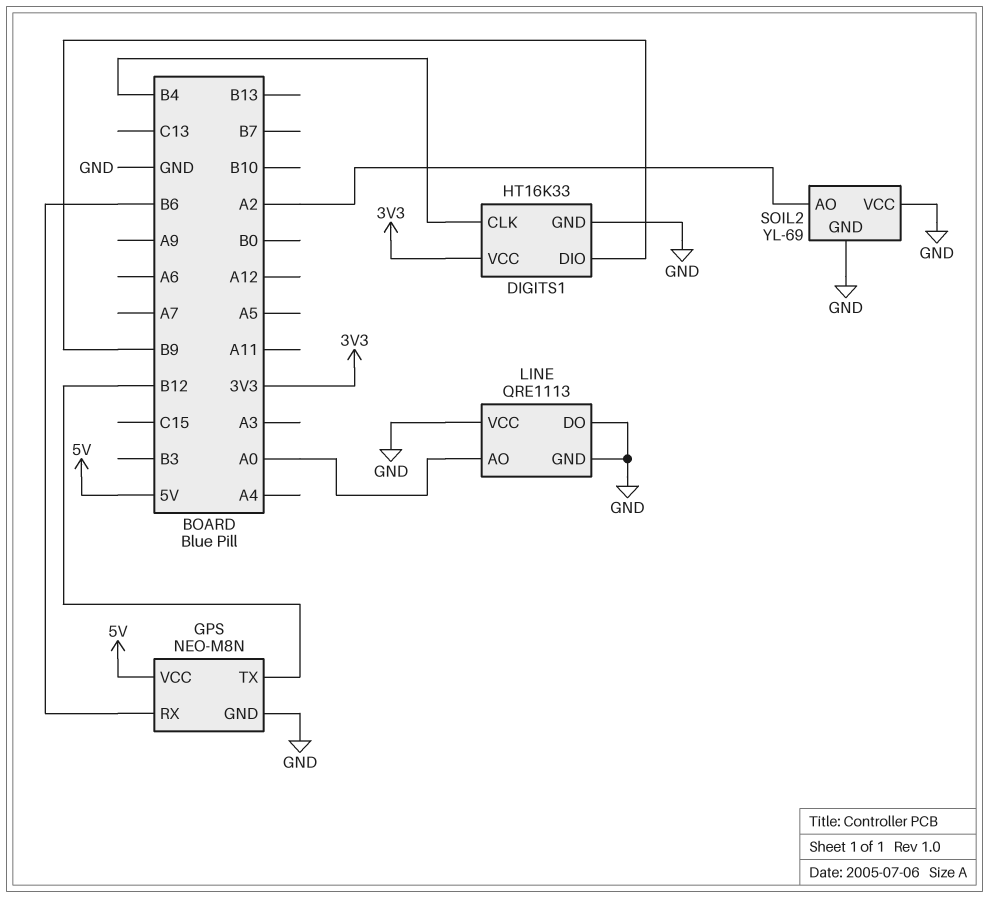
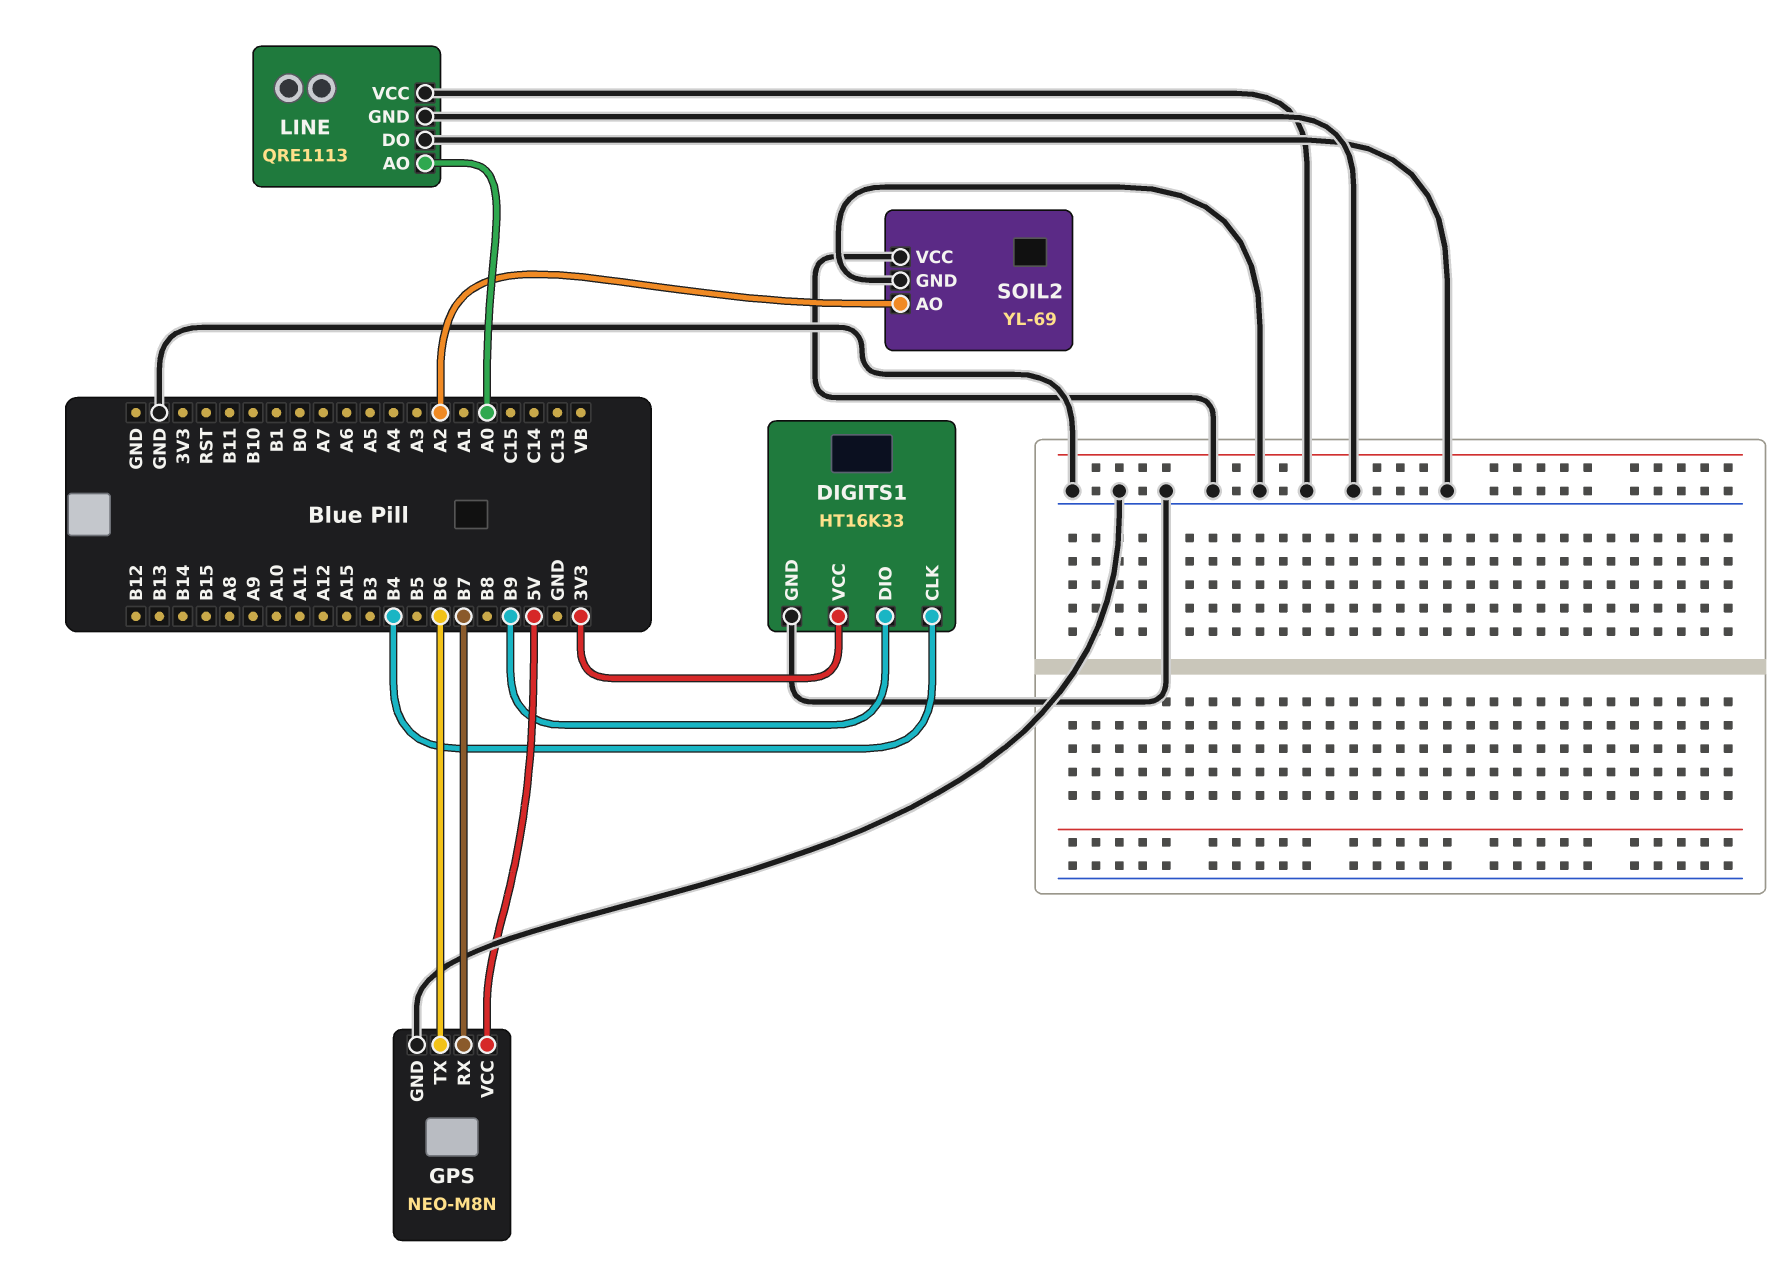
GPS pin RX: B6 -> B7
GPS pin TX: B12 -> B6

